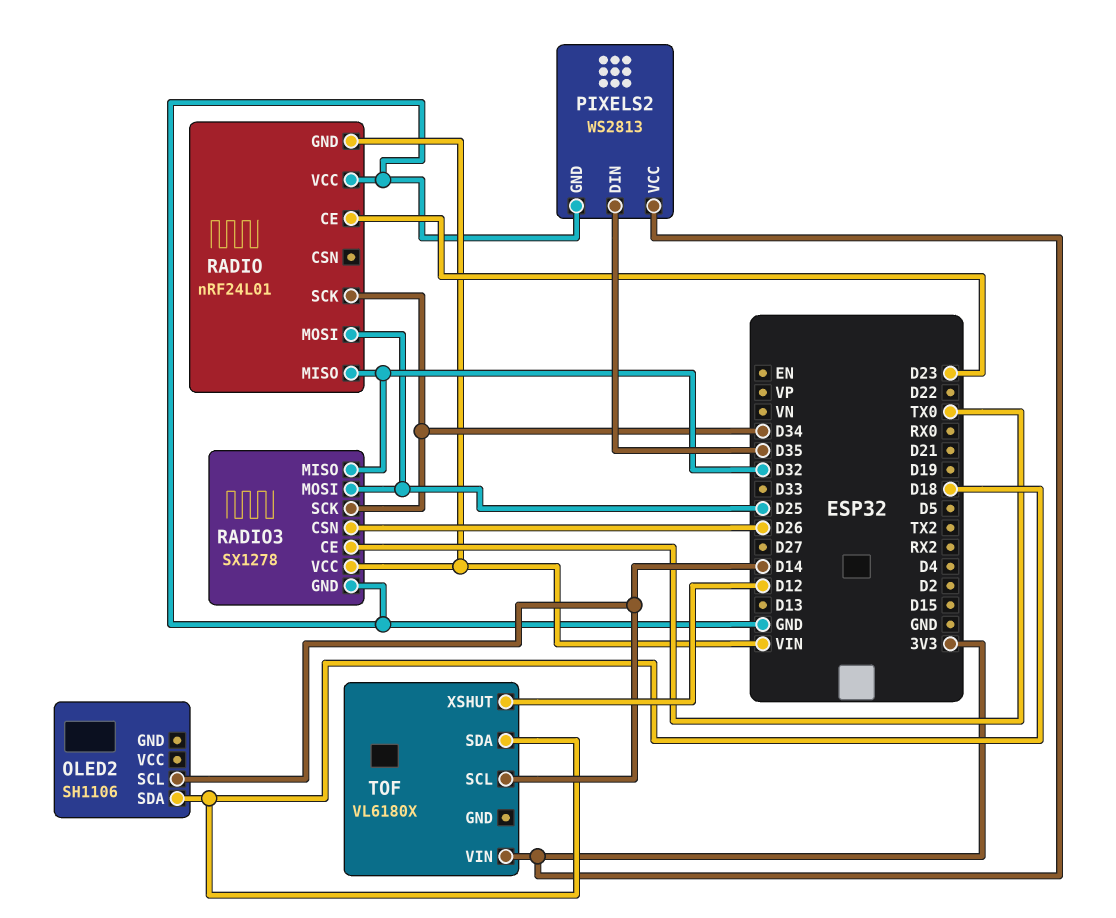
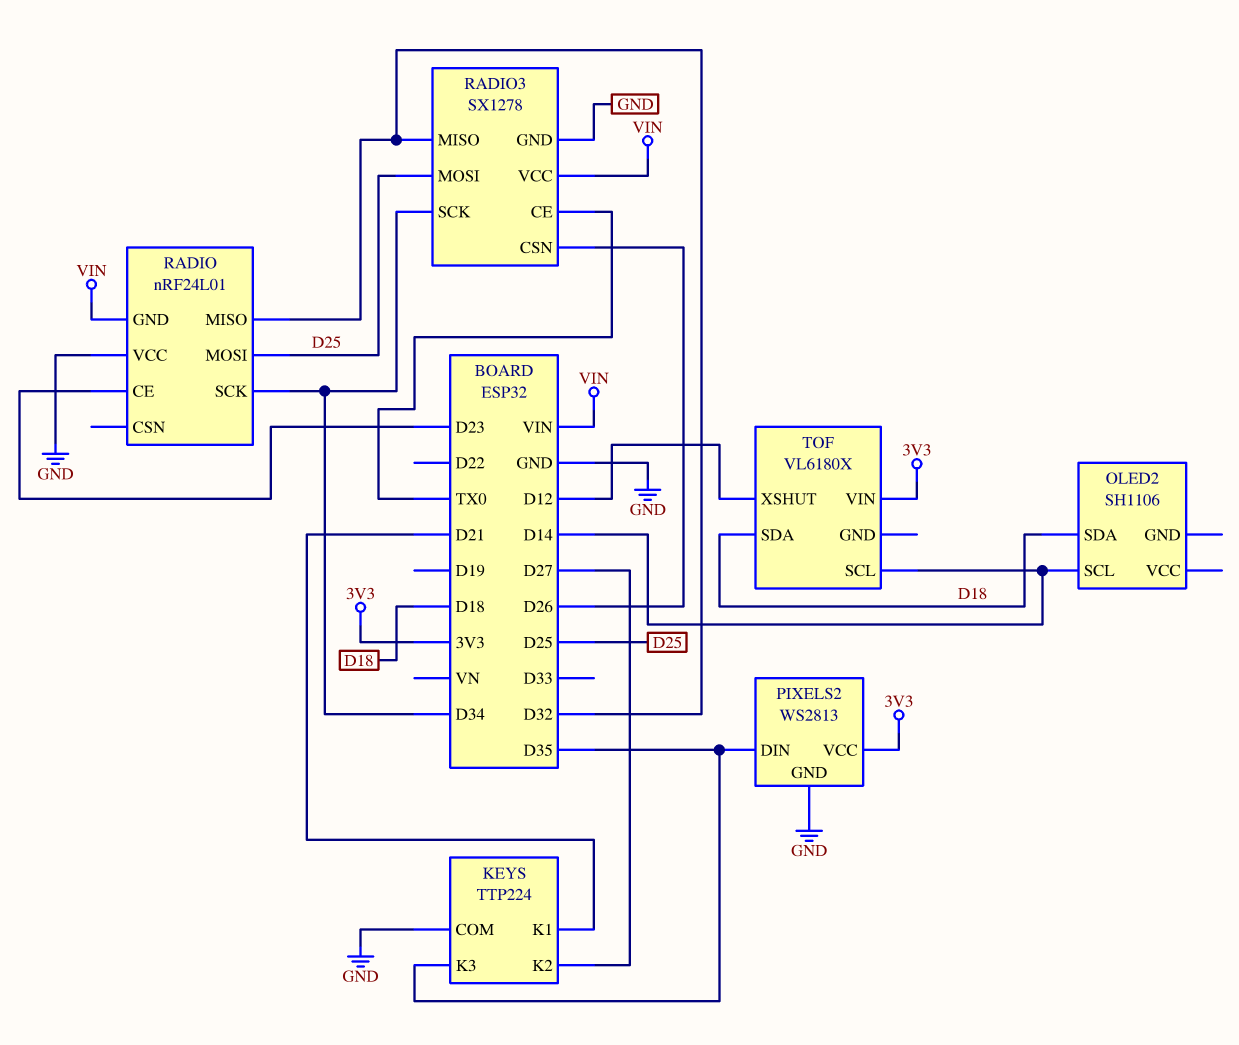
KEYS: none -> TTP224
KEYS pin COM: none -> GND
KEYS pin K1: none -> D21
KEYS pin K2: none -> D27
KEYS pin K3: none -> D35

